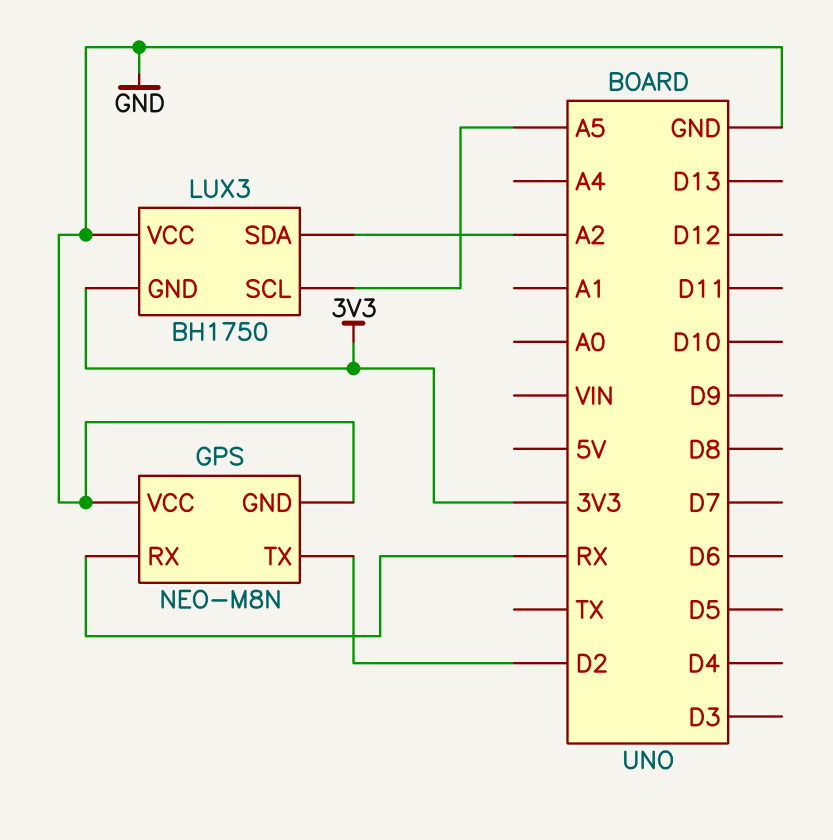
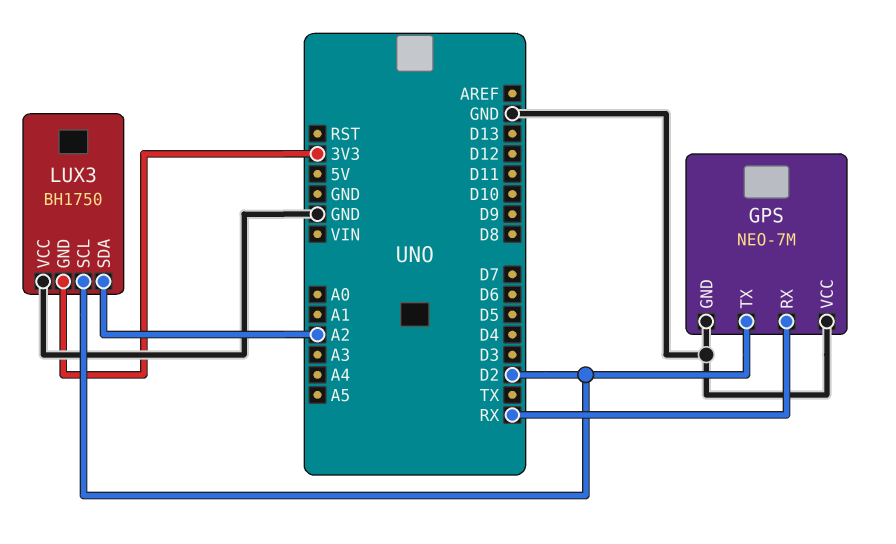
GPS: NEO-M8N -> NEO-7M
LUX3 pin SCL: A5 -> D2

